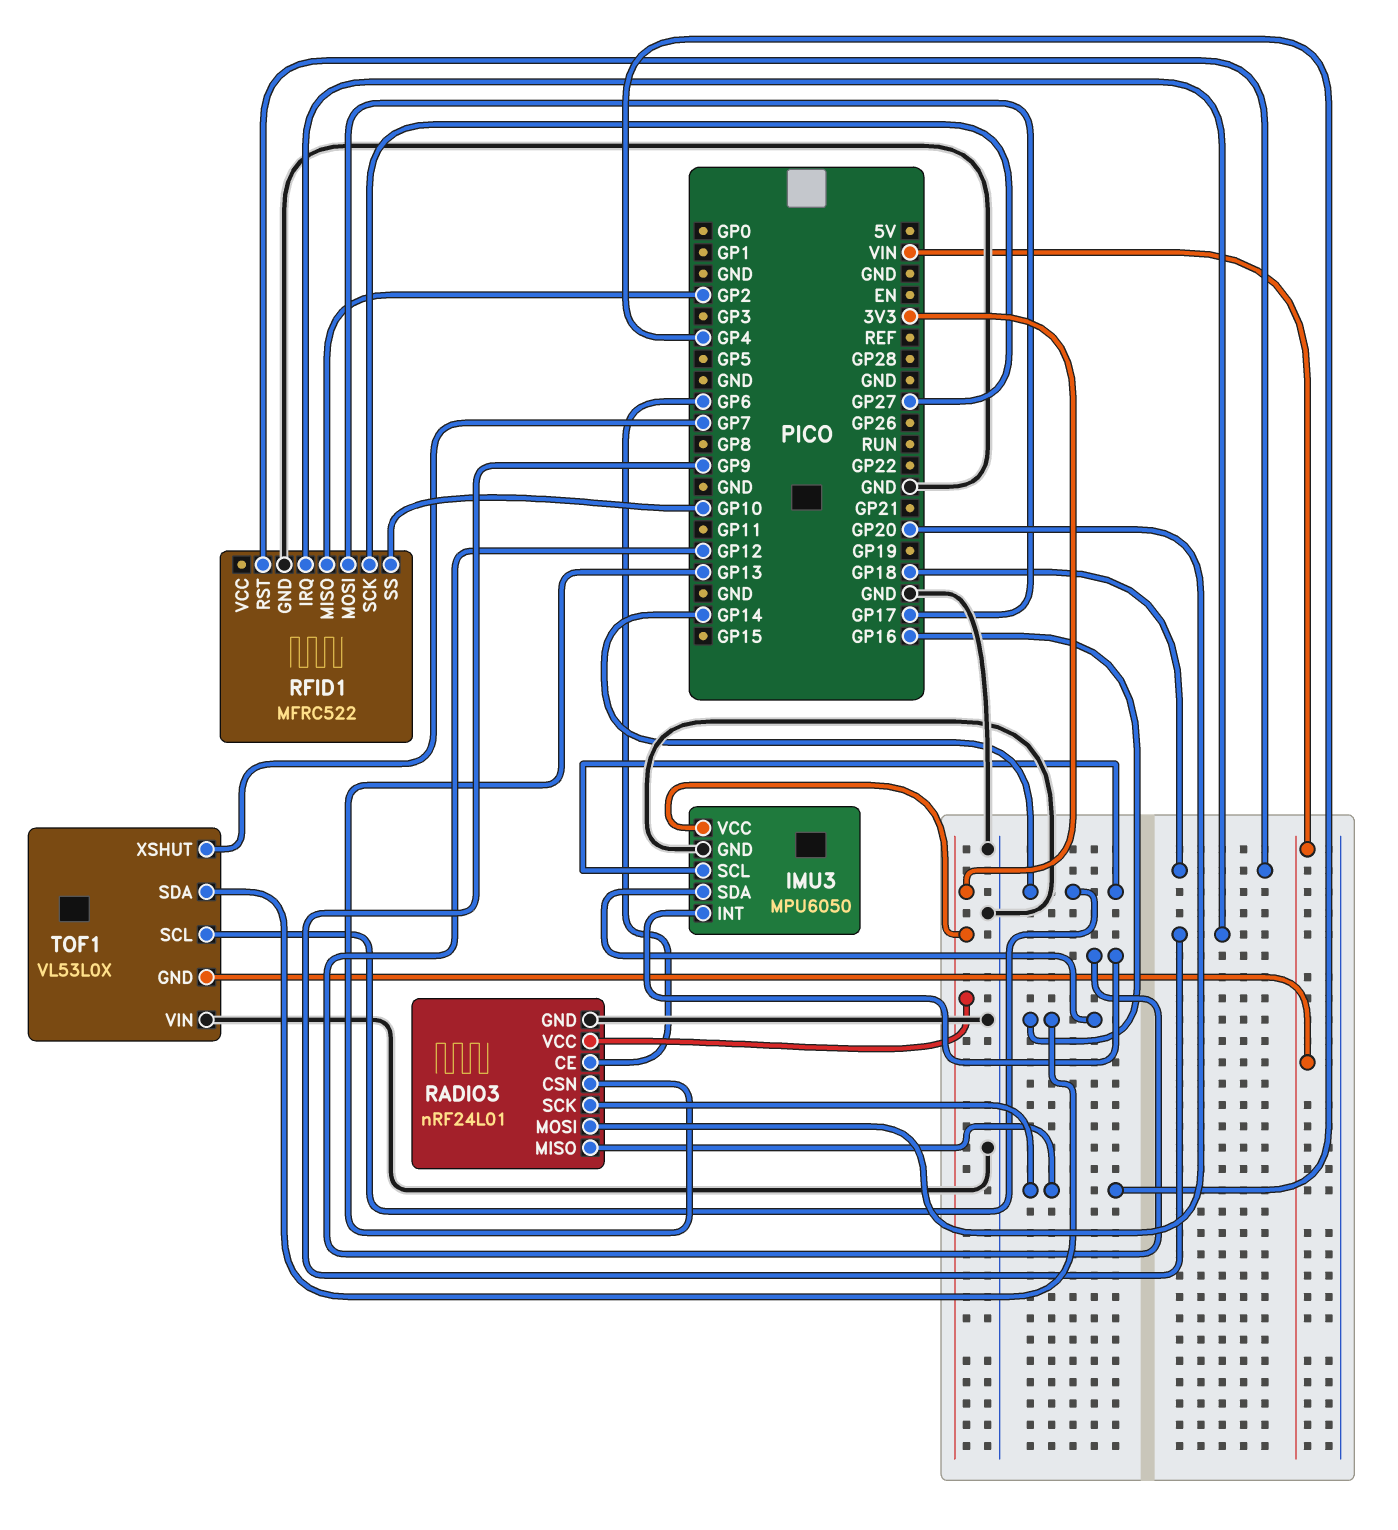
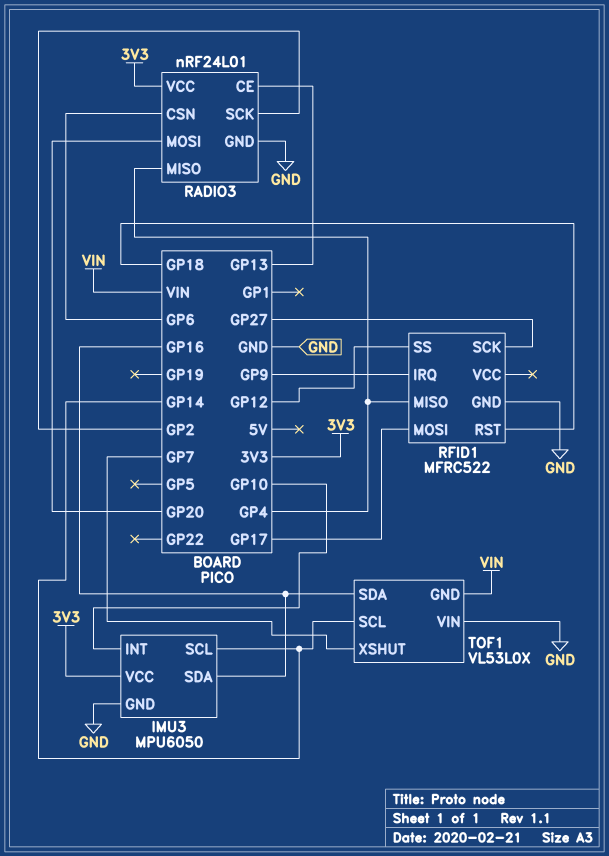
IMU3 pin INT: GP12 -> GP10
RADIO3 pin CE: GP6 -> GP13
RADIO3 pin CSN: GP13 -> GP6
RADIO3 pin SCK: GP4 -> GP2
RFID1 pin MISO: GP2 -> GP4
RFID1 pin SS: GP10 -> GP12

